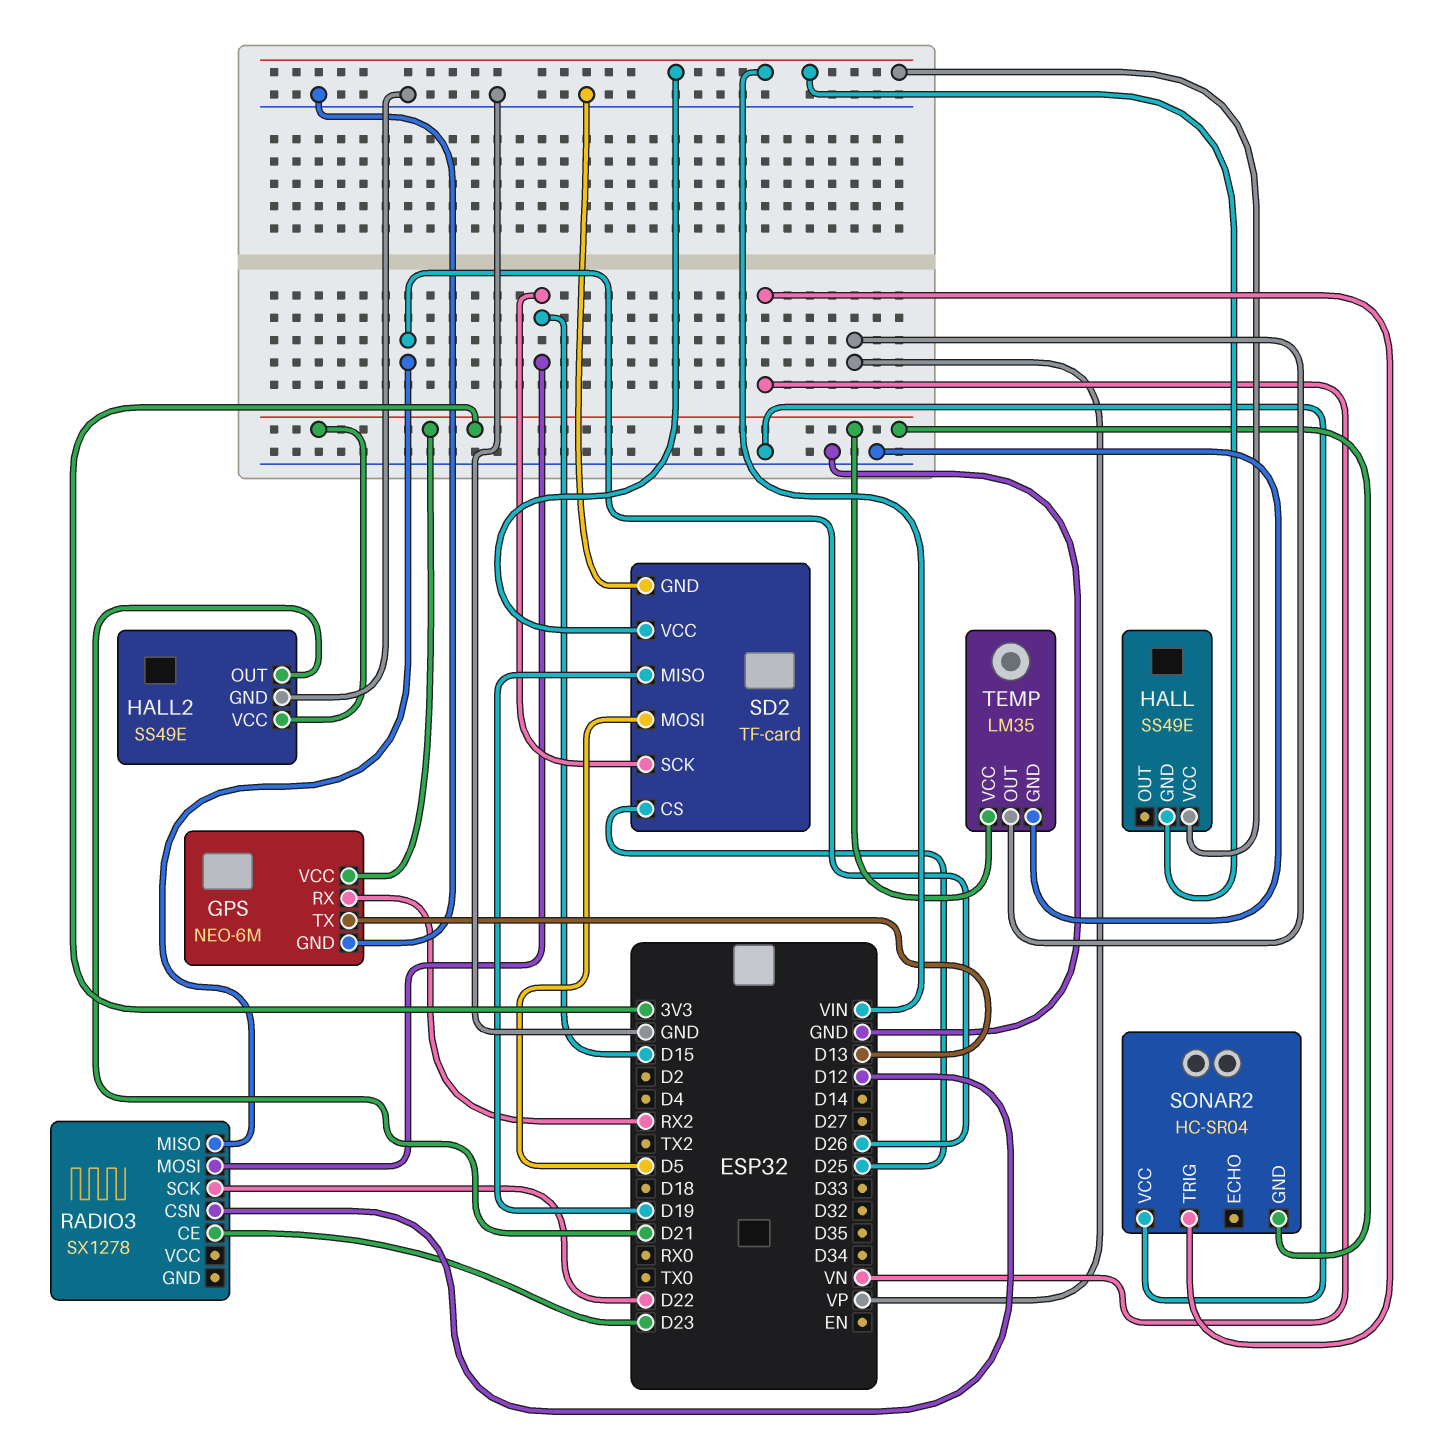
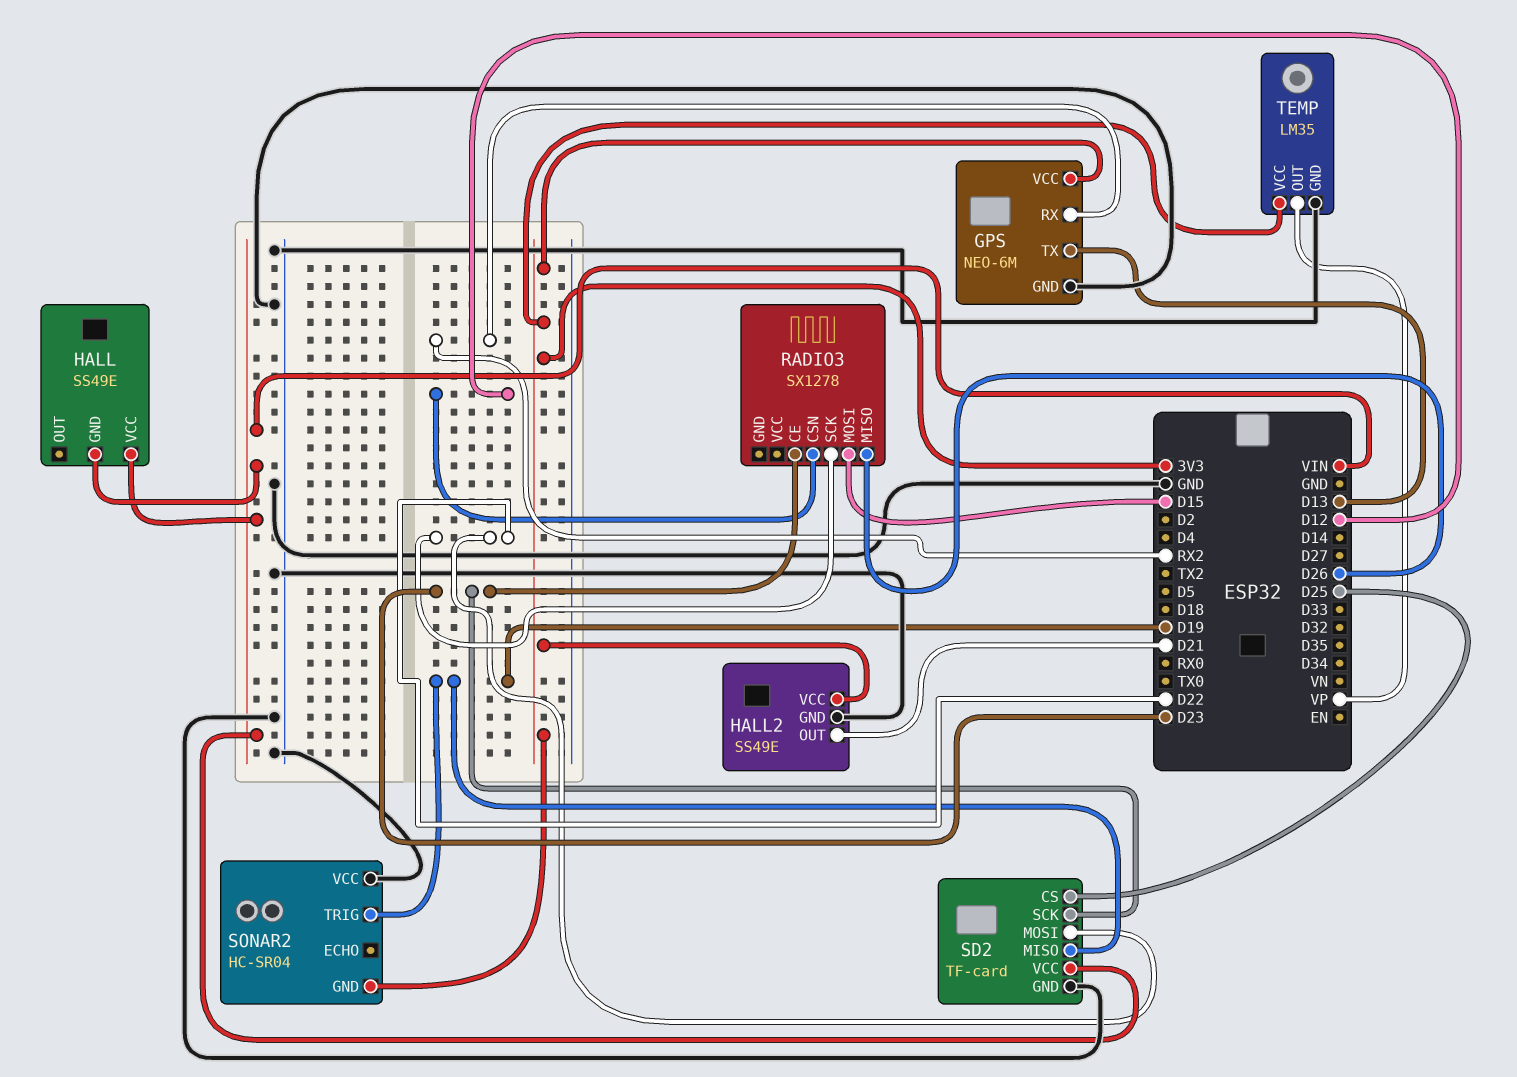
SD2 pin MOSI: D5 -> D22
SD2 pin SCK: D15 -> D23
SONAR2 pin TRIG: VN -> D19

